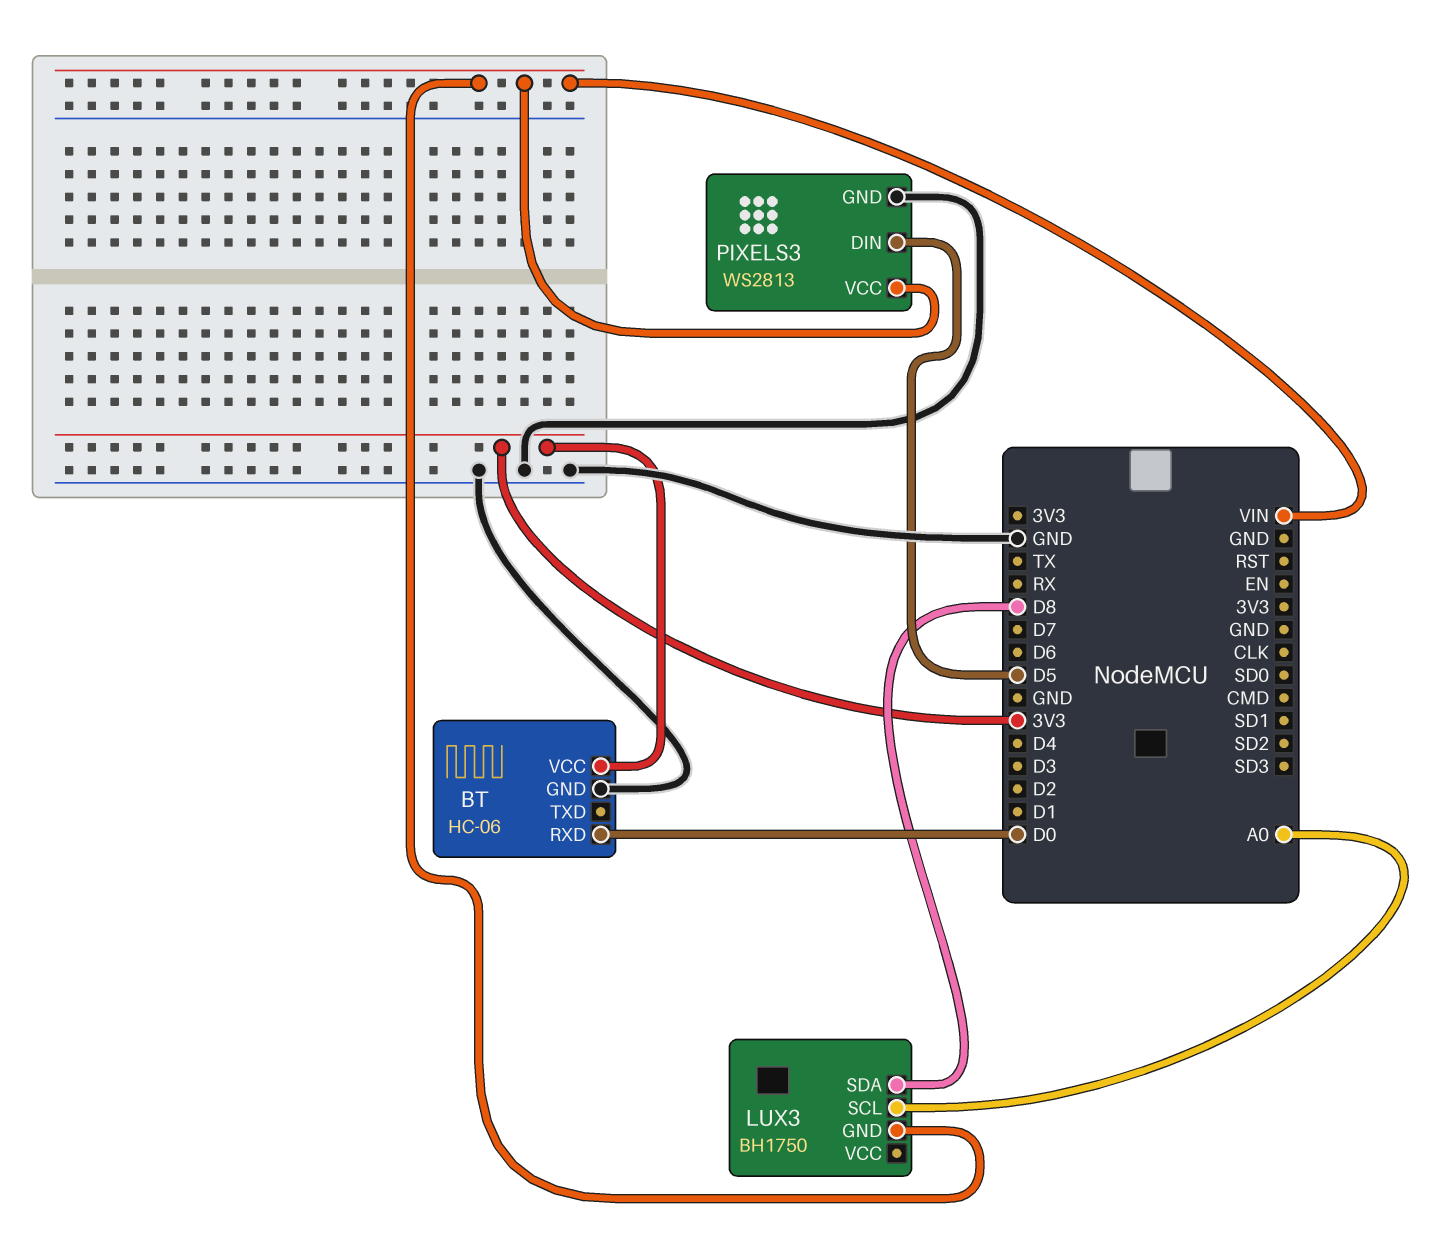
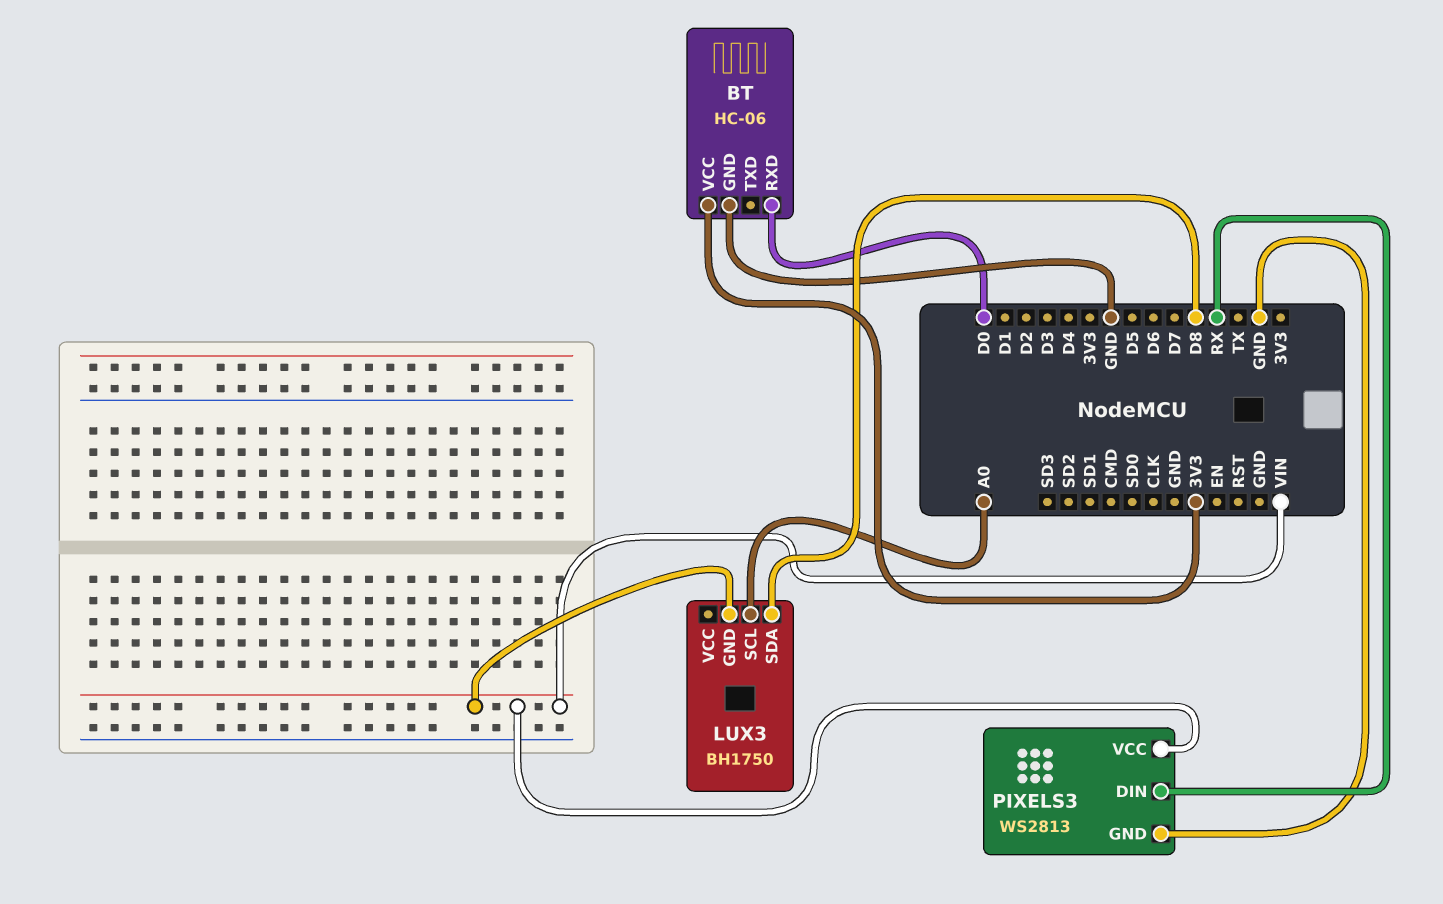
PIXELS3 pin DIN: D5 -> RX

